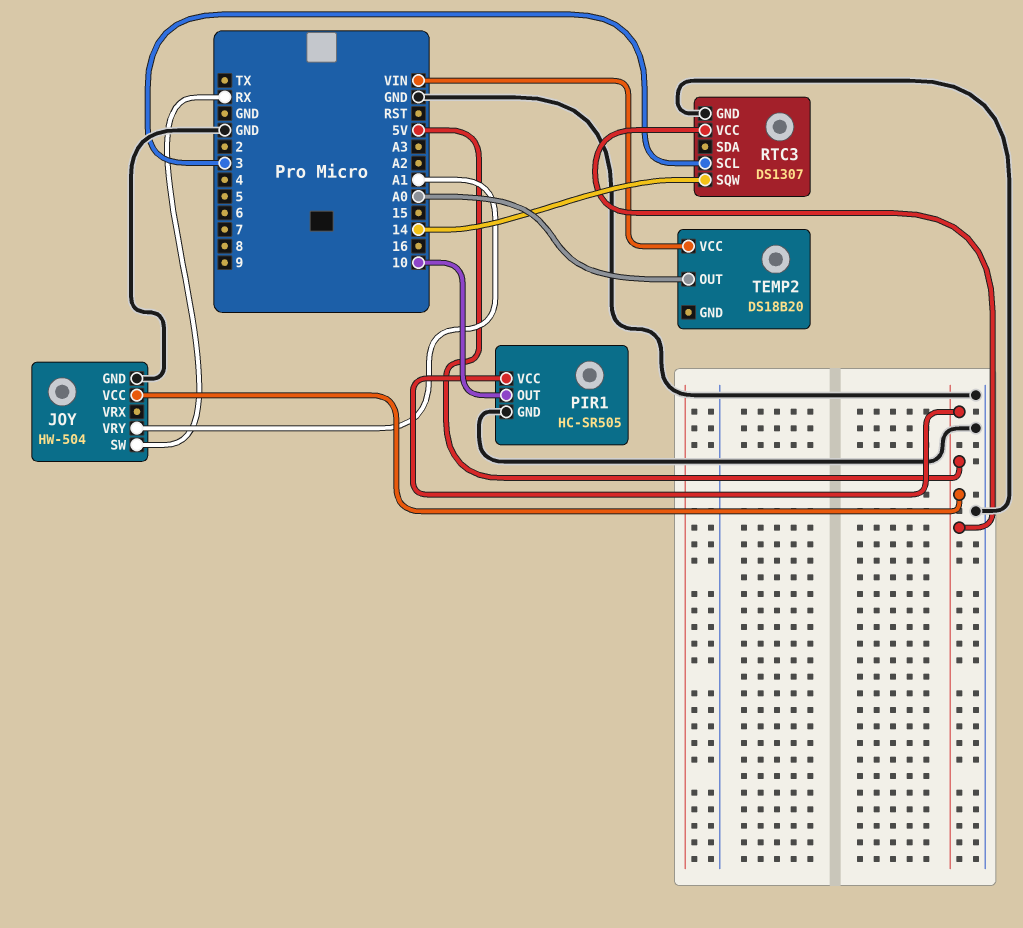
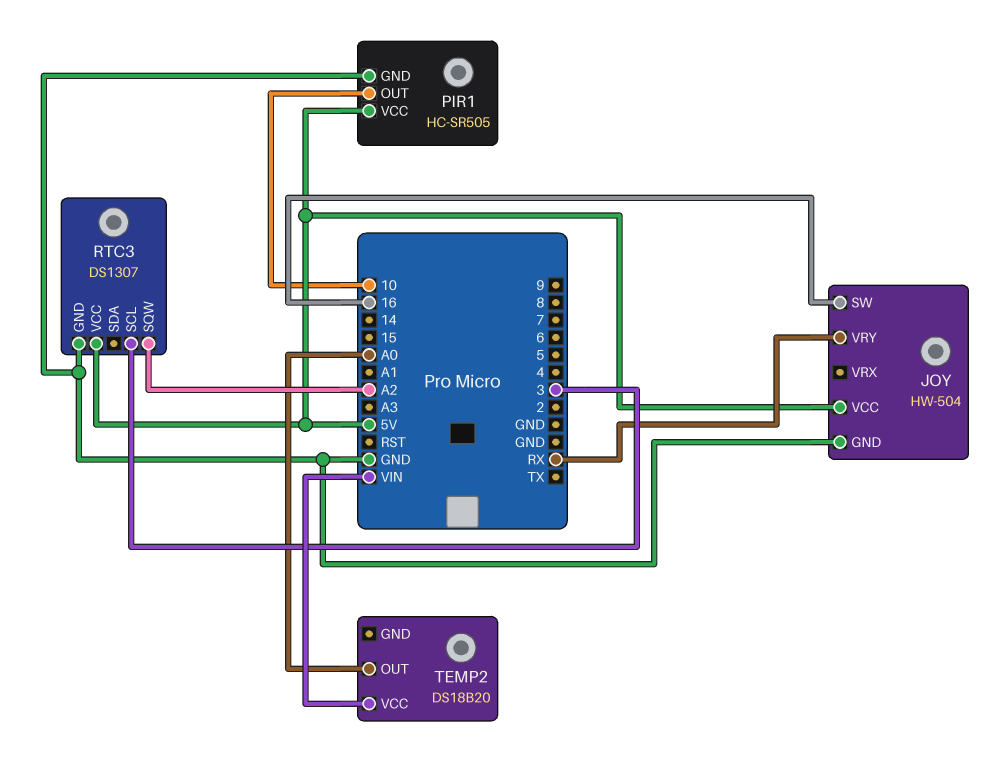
JOY pin SW: RX -> 16
JOY pin VRY: A1 -> RX
RTC3 pin SQW: 14 -> A2

